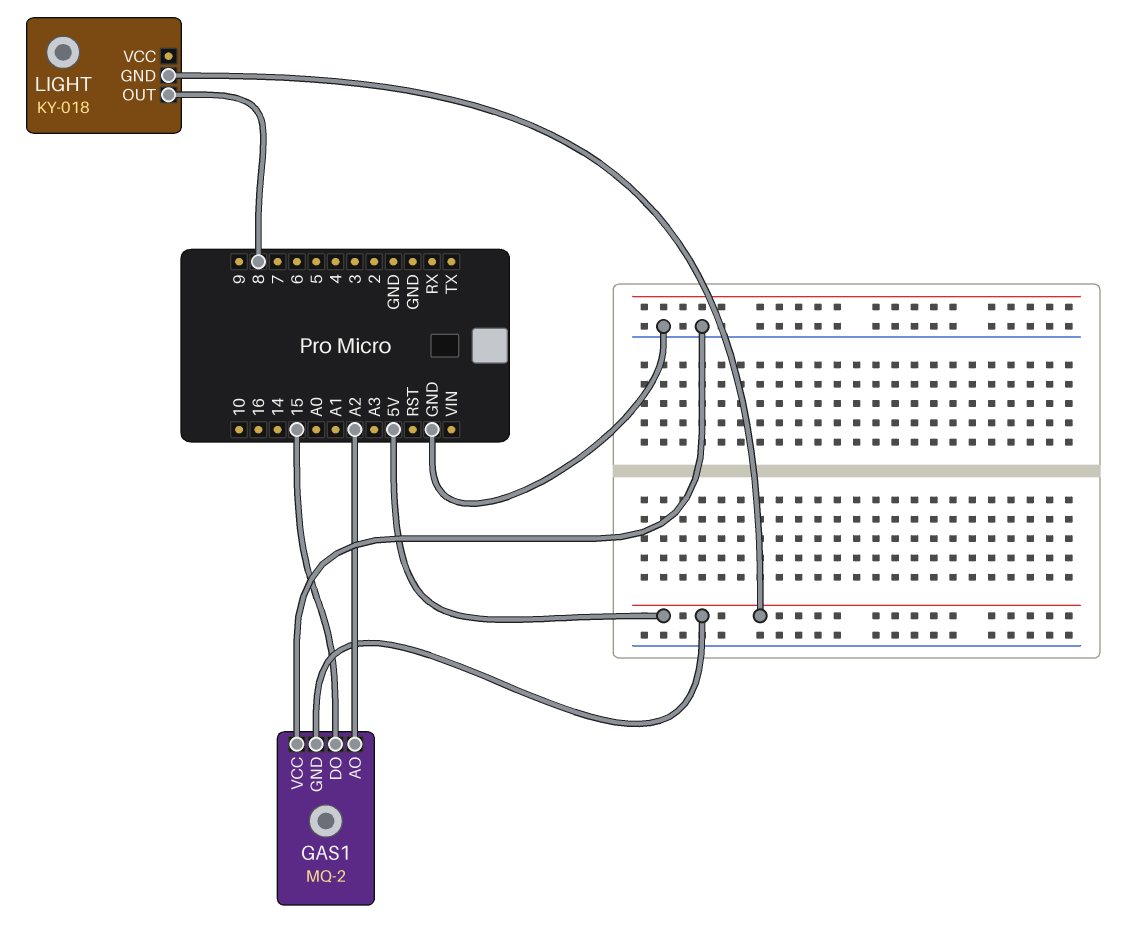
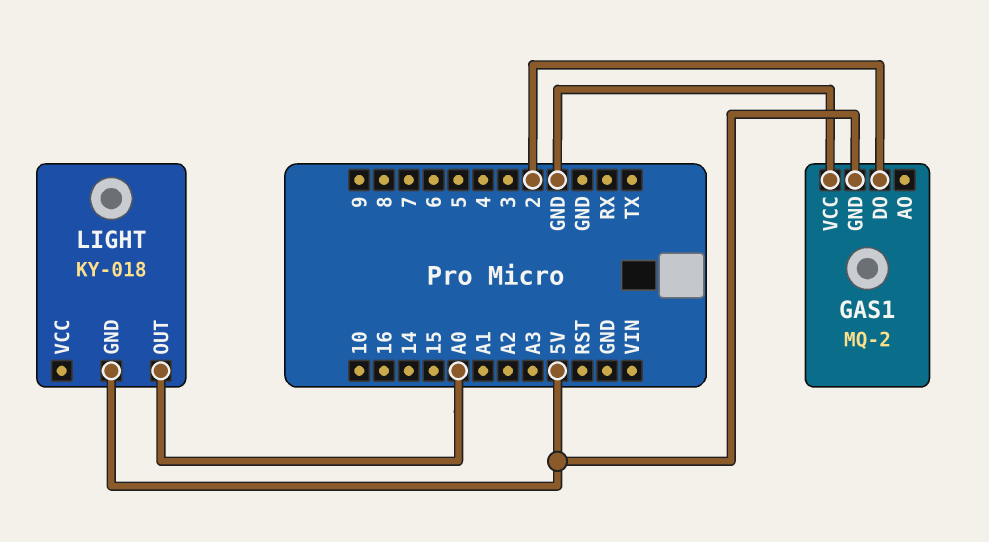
GAS1 pin AO: A2 -> none
GAS1 pin DO: 15 -> 2
LIGHT pin OUT: 8 -> A0

